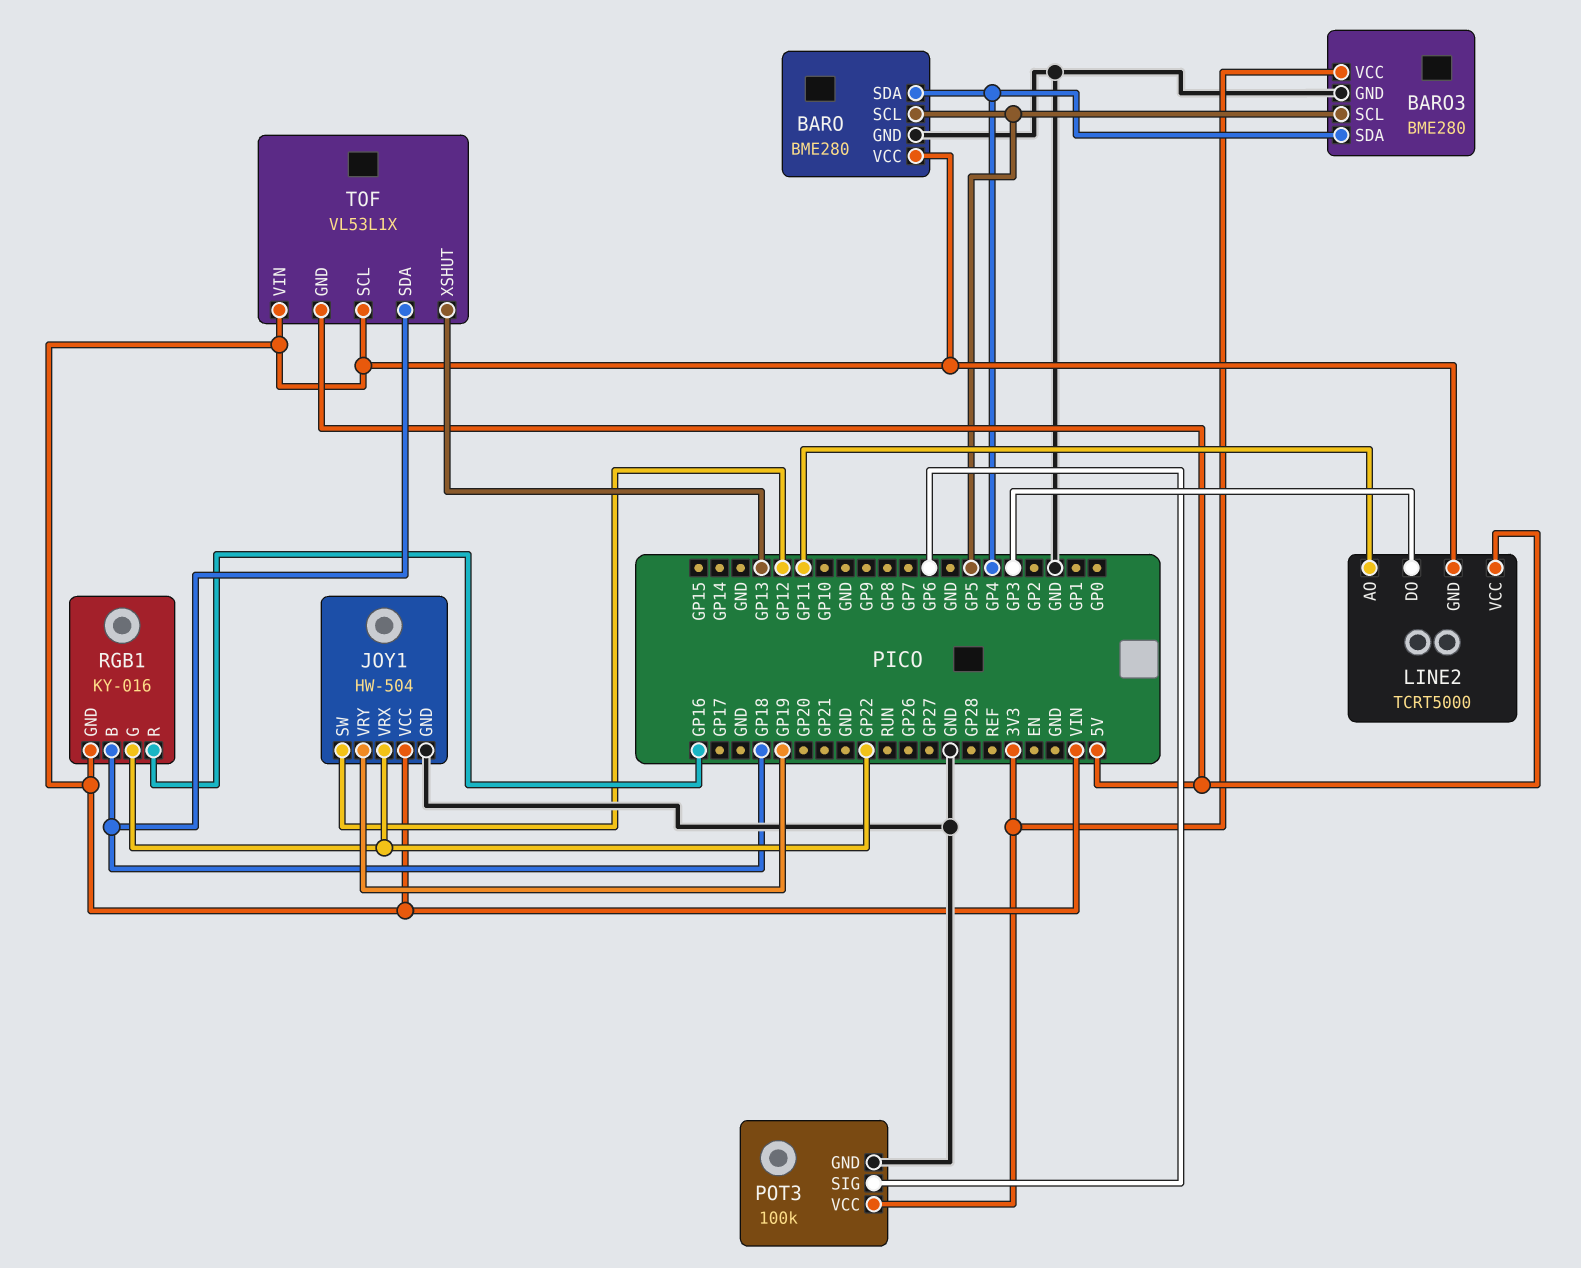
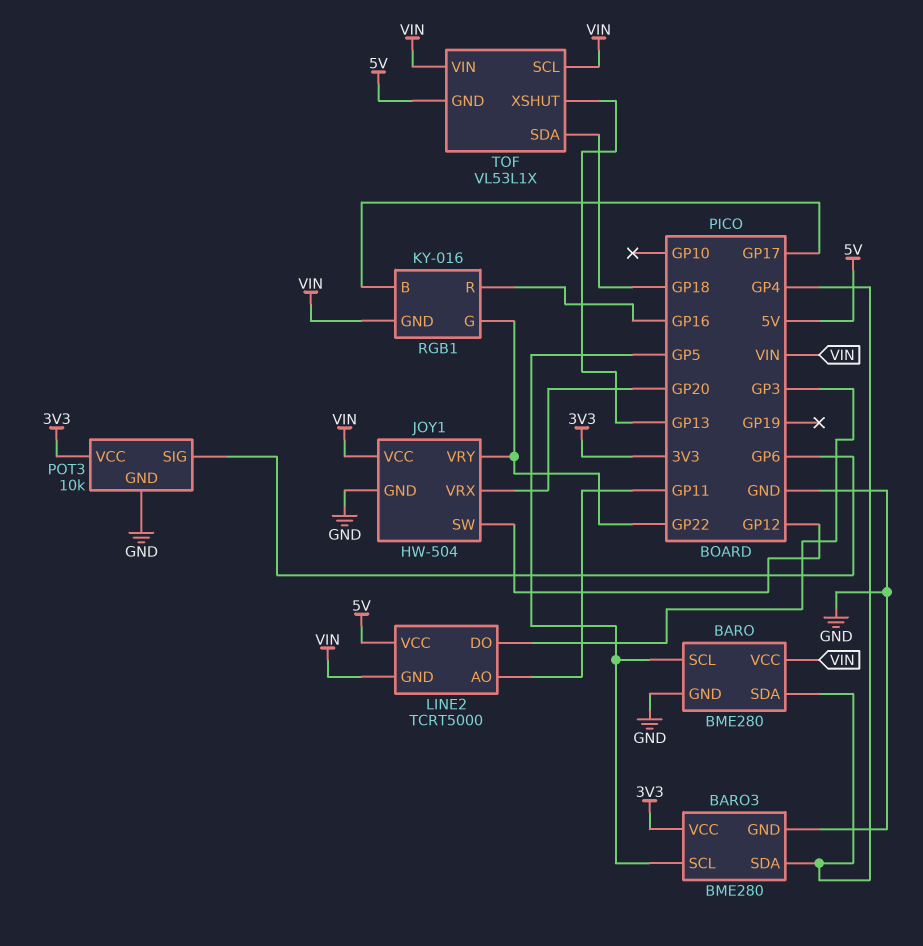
JOY1 pin VRX: GP22 -> GP20
JOY1 pin VRY: GP19 -> GP22
POT3: 100k -> 10k
RGB1 pin B: GP18 -> GP17

